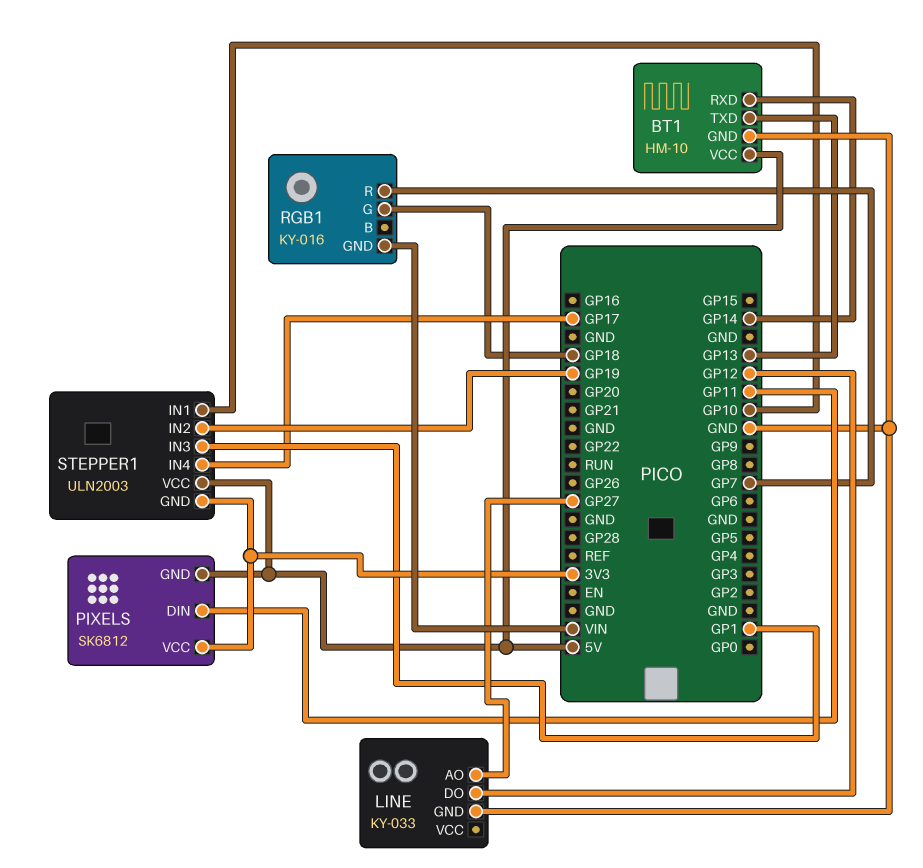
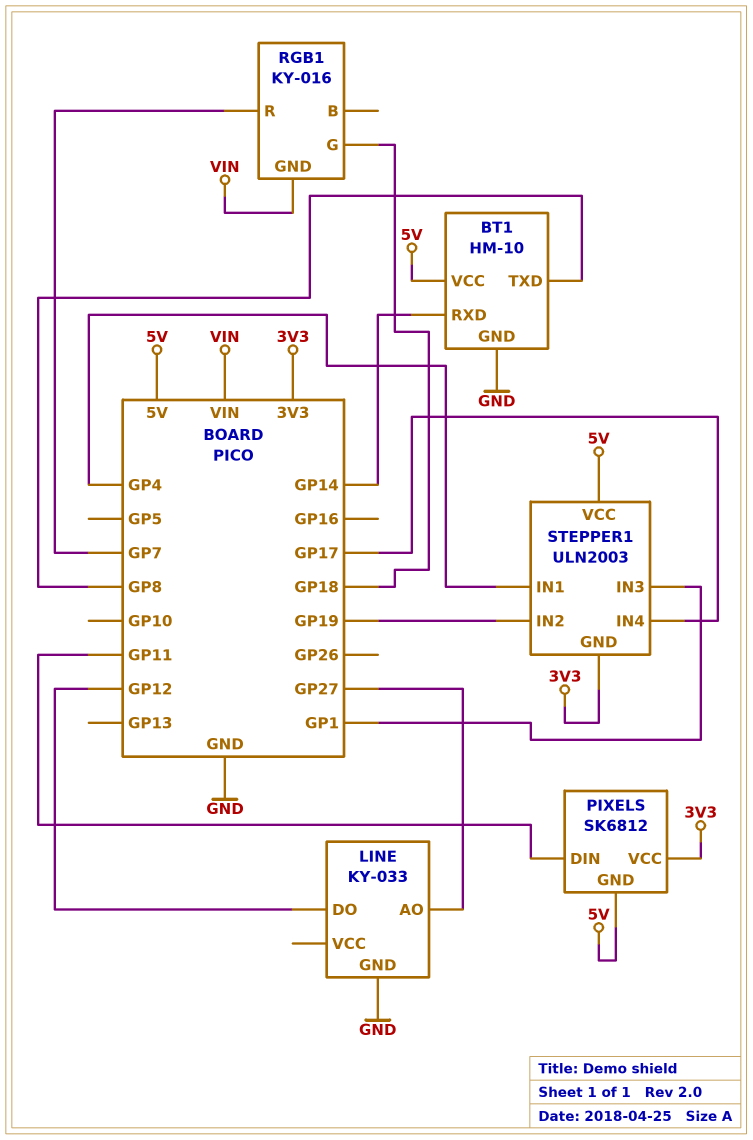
BT1 pin TXD: GP13 -> GP8
STEPPER1 pin IN1: GP10 -> GP4

